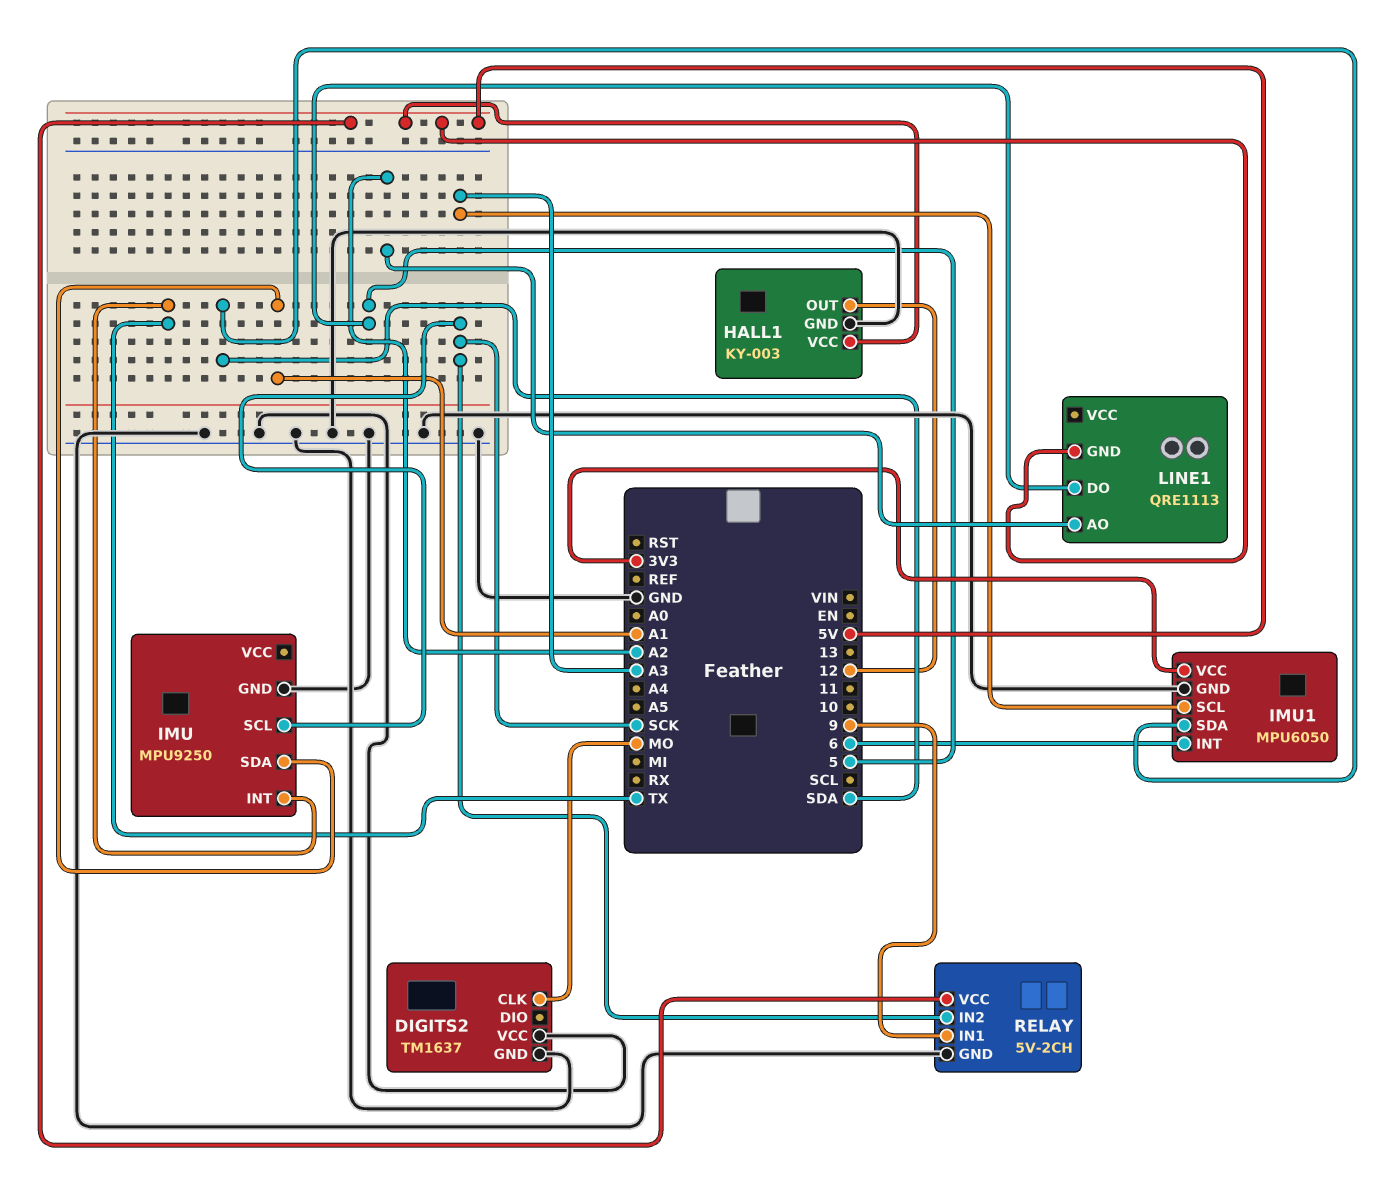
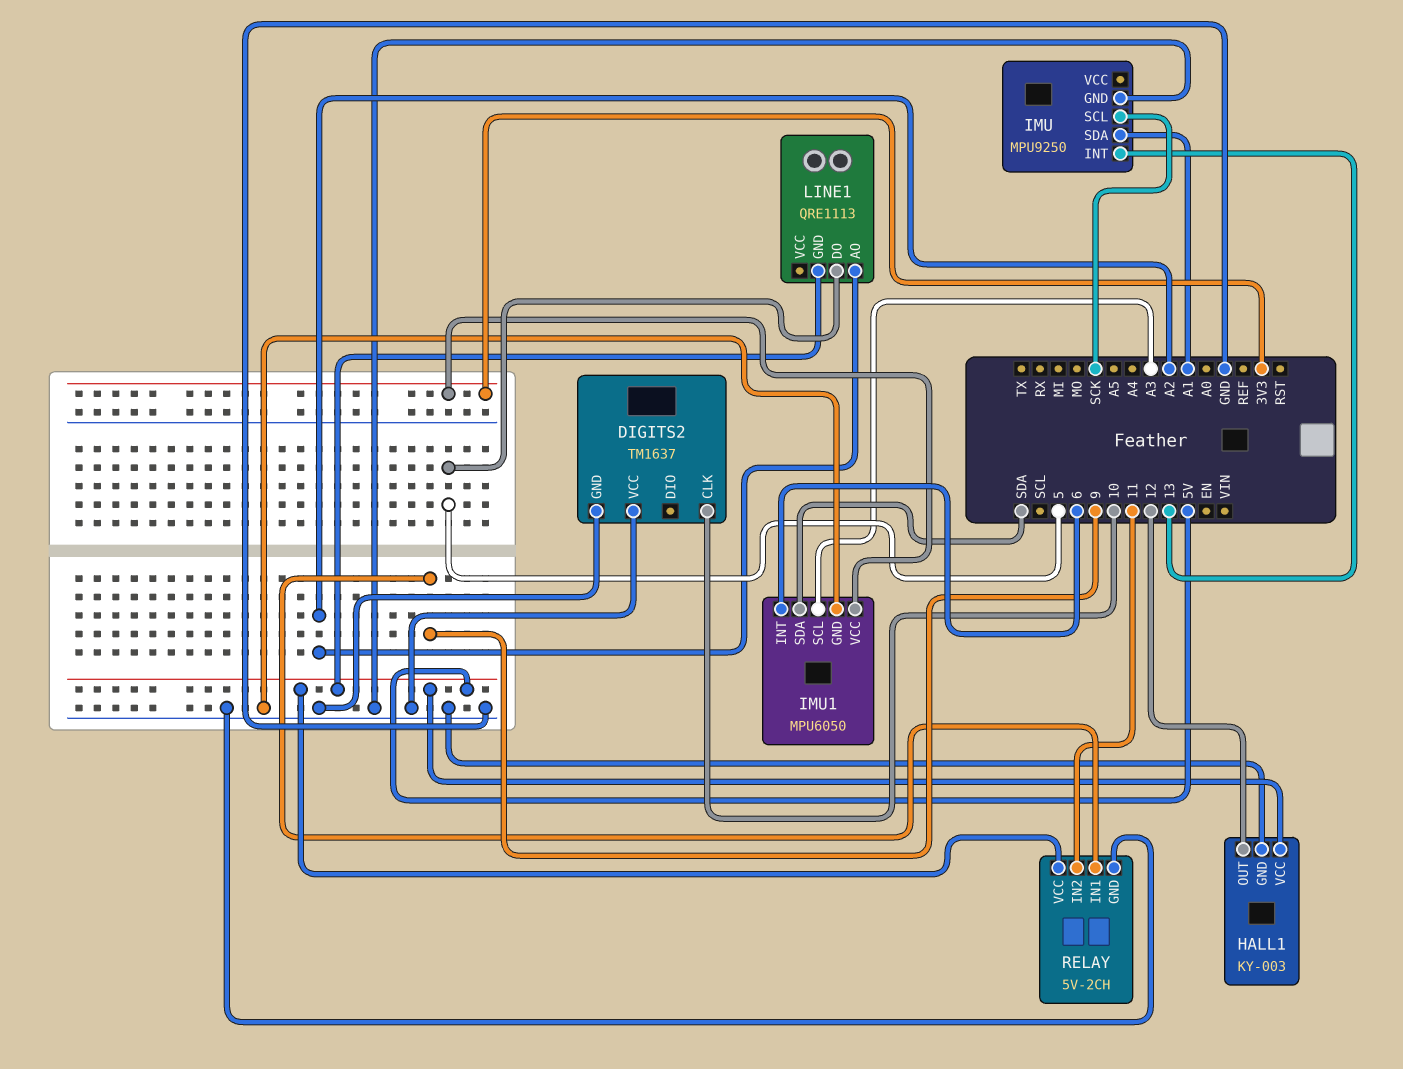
DIGITS2 pin CLK: MO -> 10
IMU pin INT: TX -> 13
RELAY pin IN2: SCK -> 11

